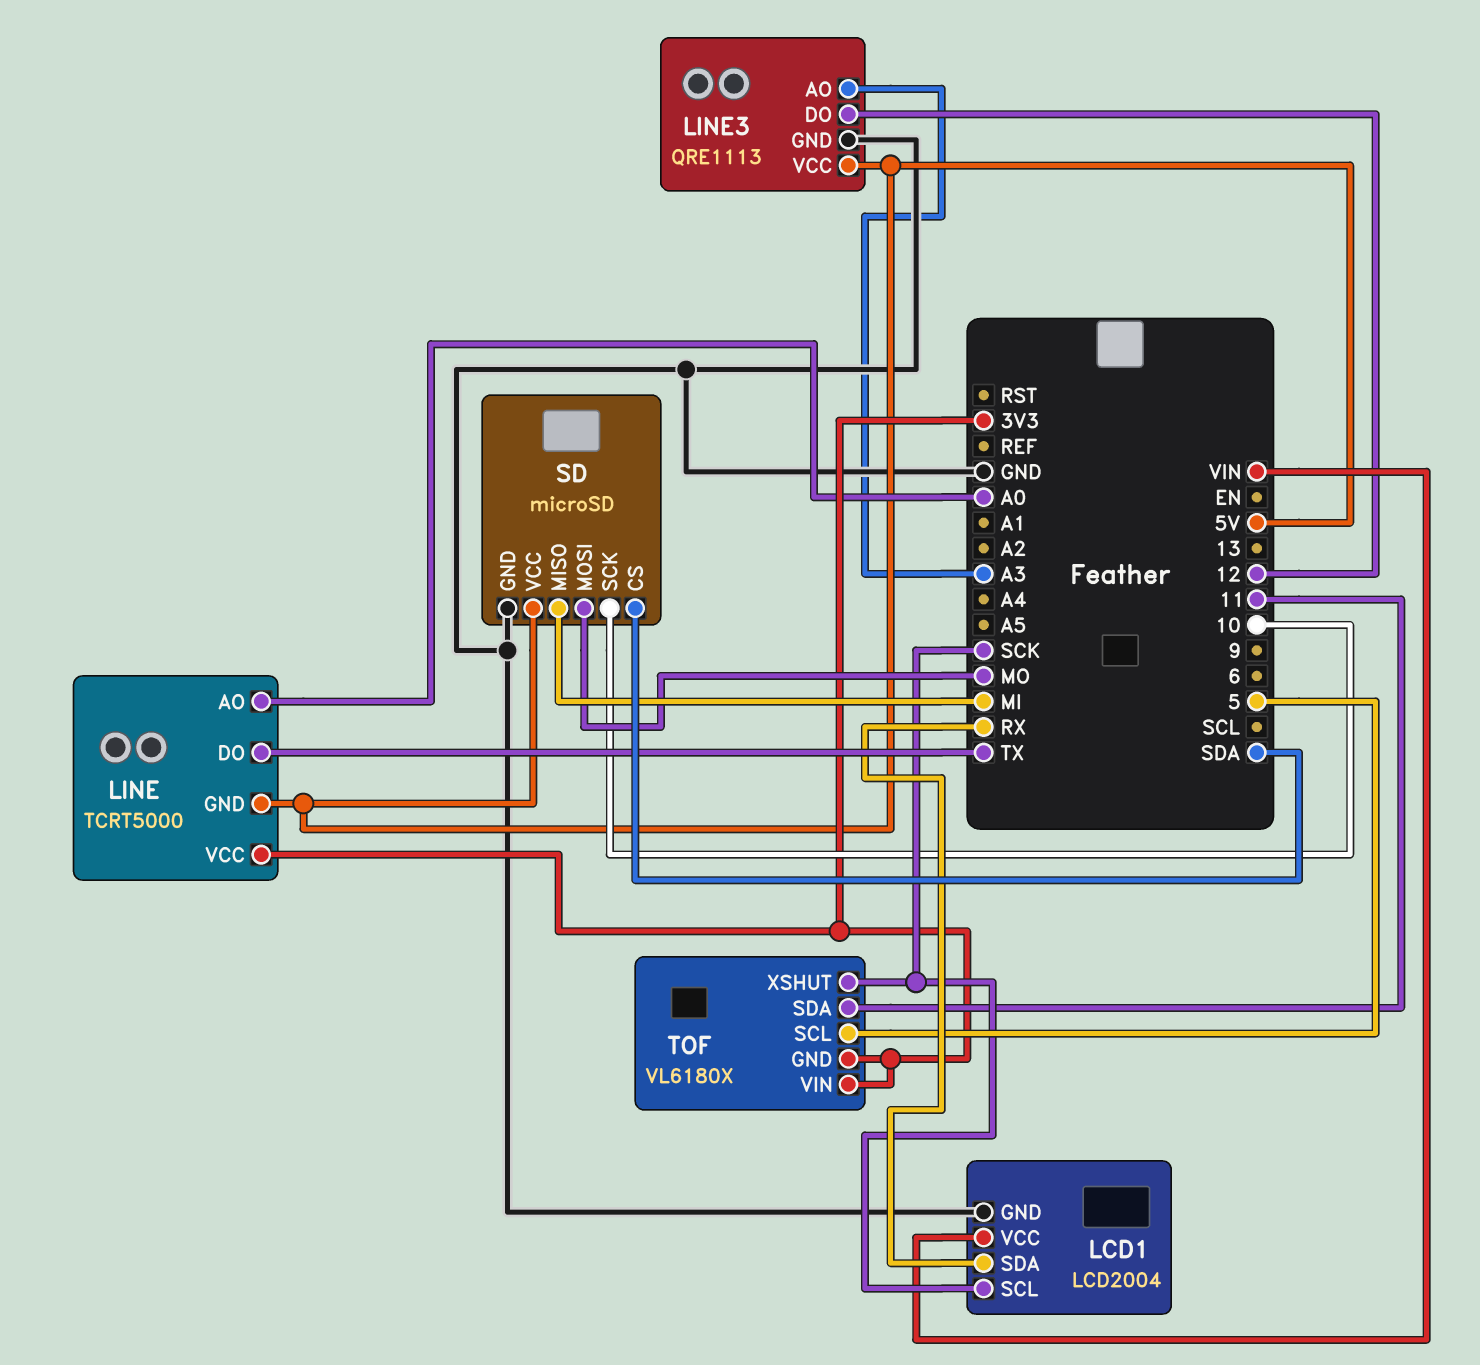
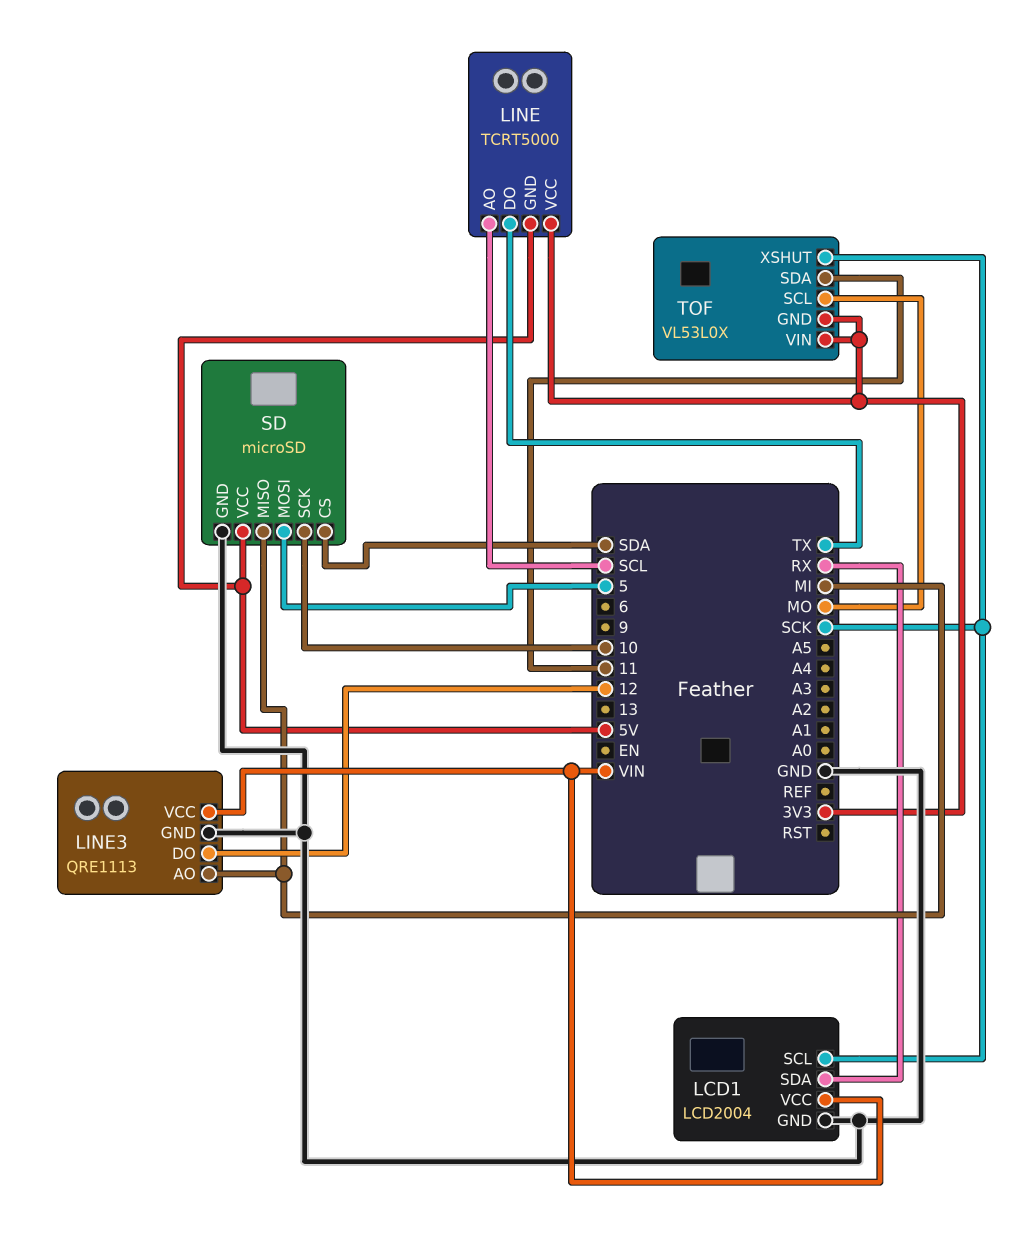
LINE pin AO: A0 -> SCL
LINE3 pin AO: A3 -> MI
LINE3 pin VCC: 5V -> VIN
SD pin MOSI: MO -> 5
TOF: VL6180X -> VL53L0X
TOF pin SCL: 5 -> MO

